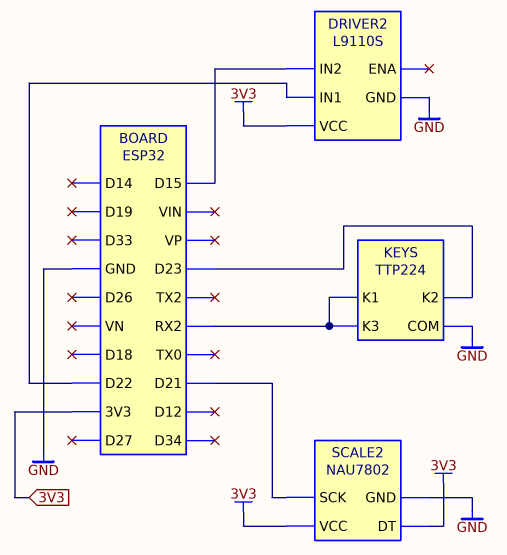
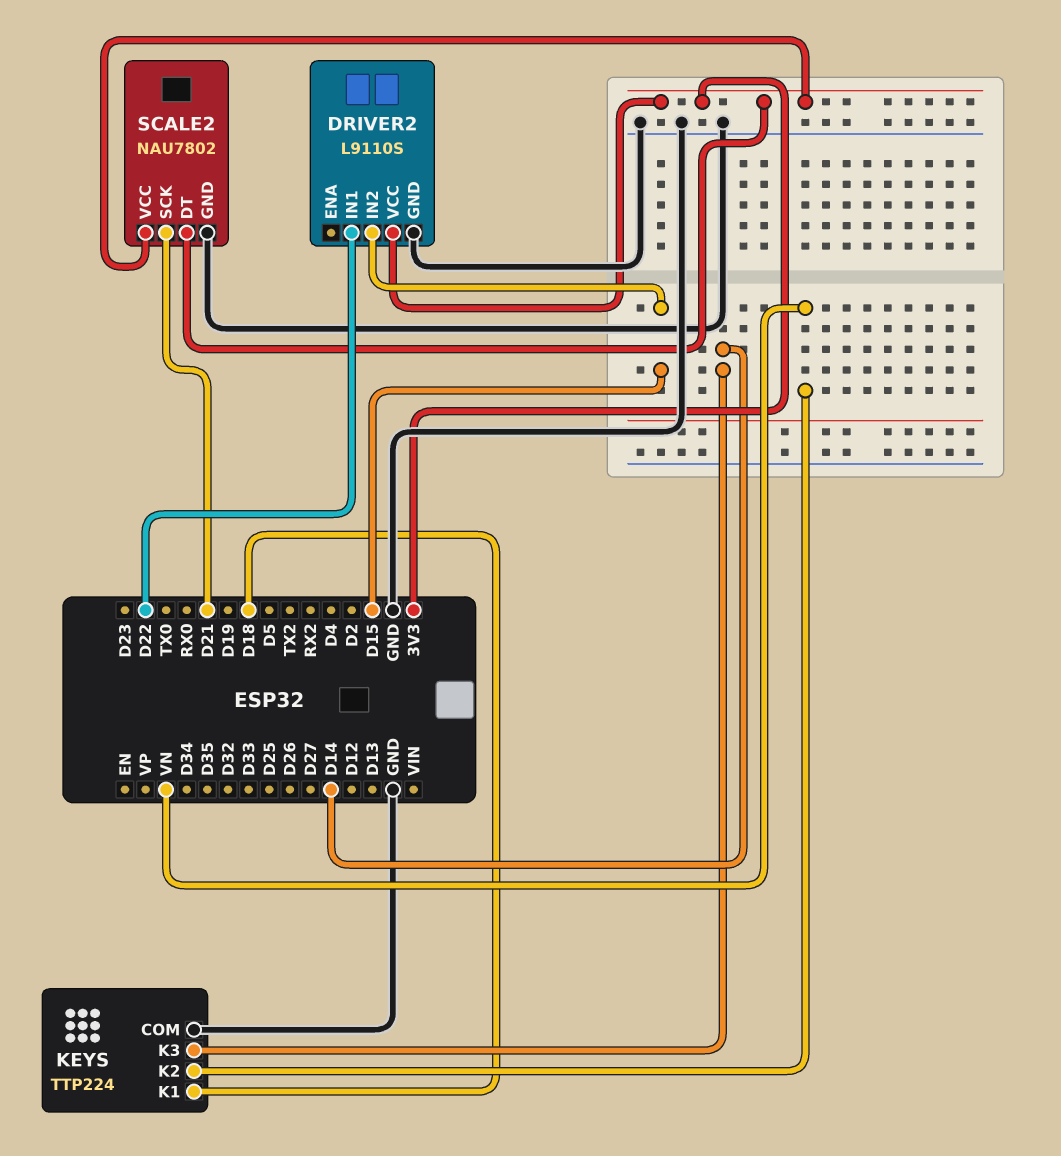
KEYS pin K1: RX2 -> D18
KEYS pin K2: D23 -> VN
KEYS pin K3: RX2 -> D14

